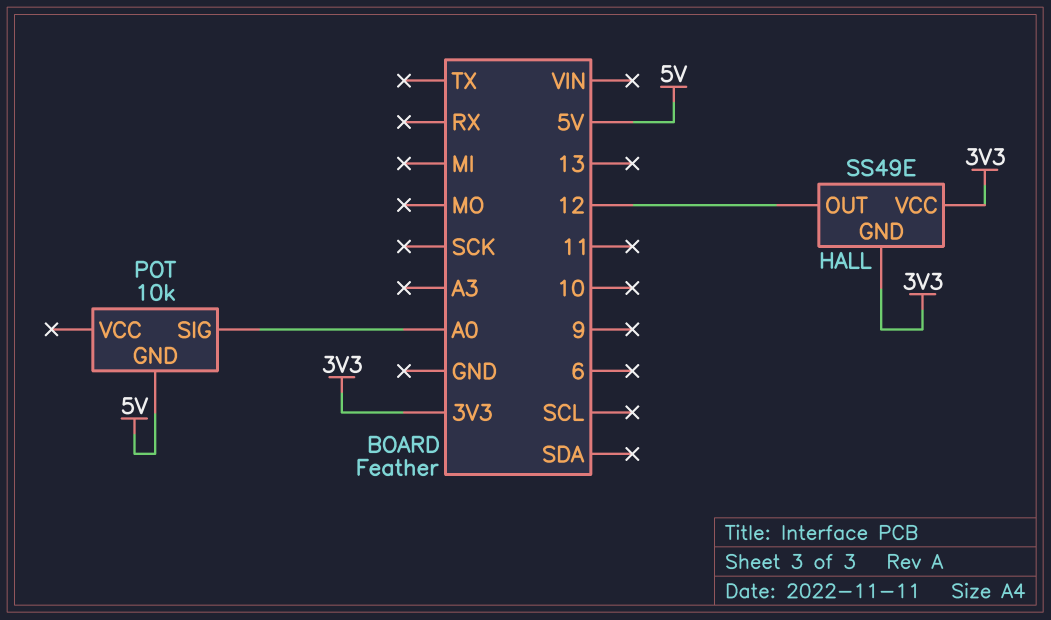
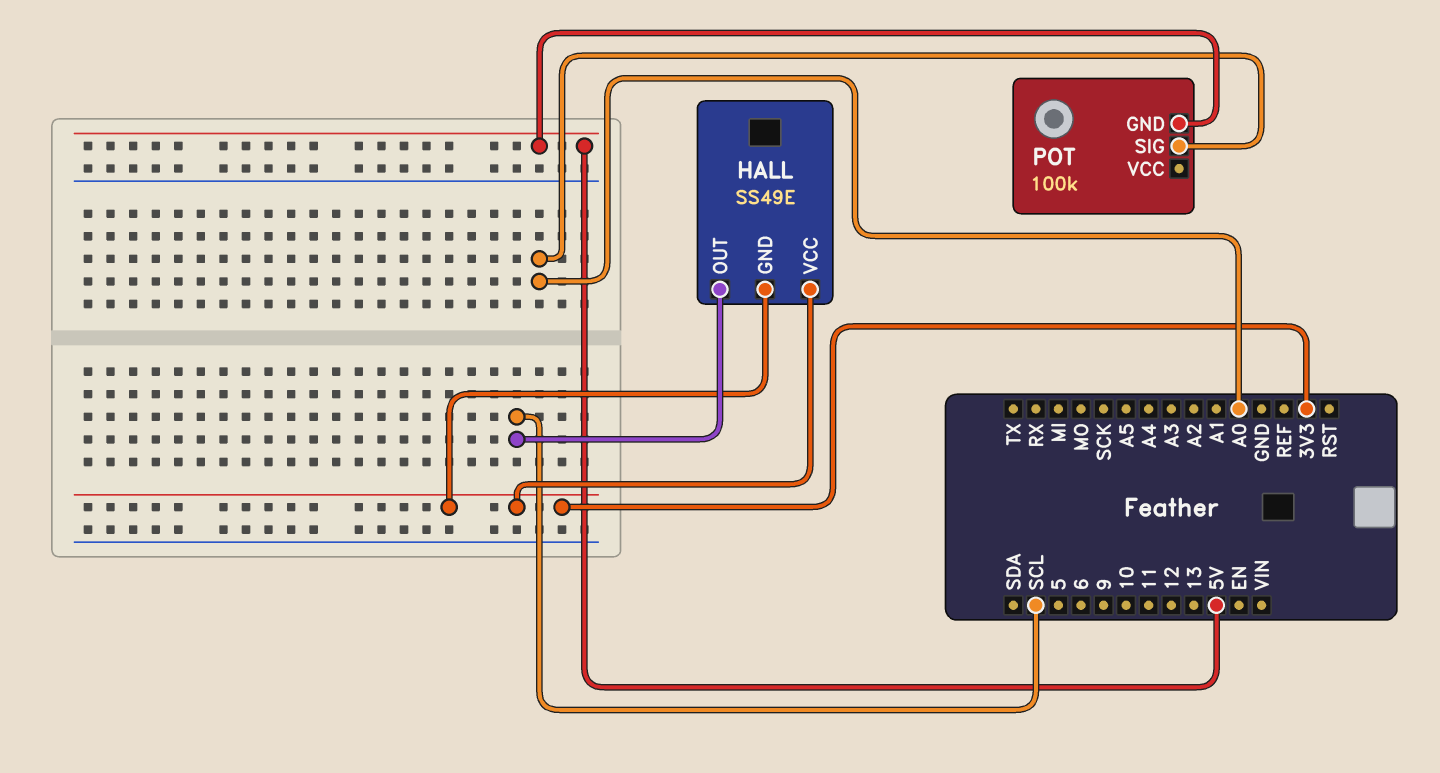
HALL pin OUT: 12 -> SCL
POT: 10k -> 100k

